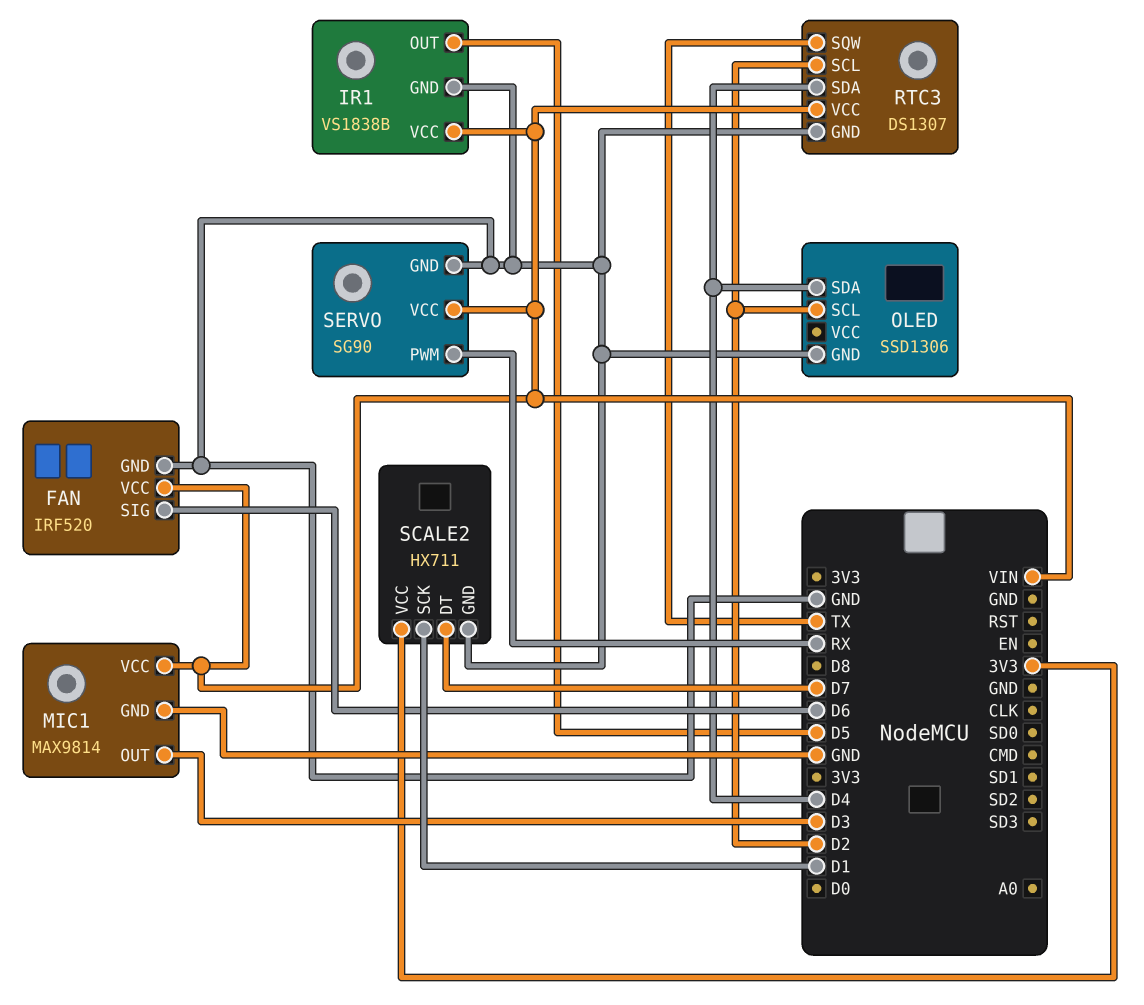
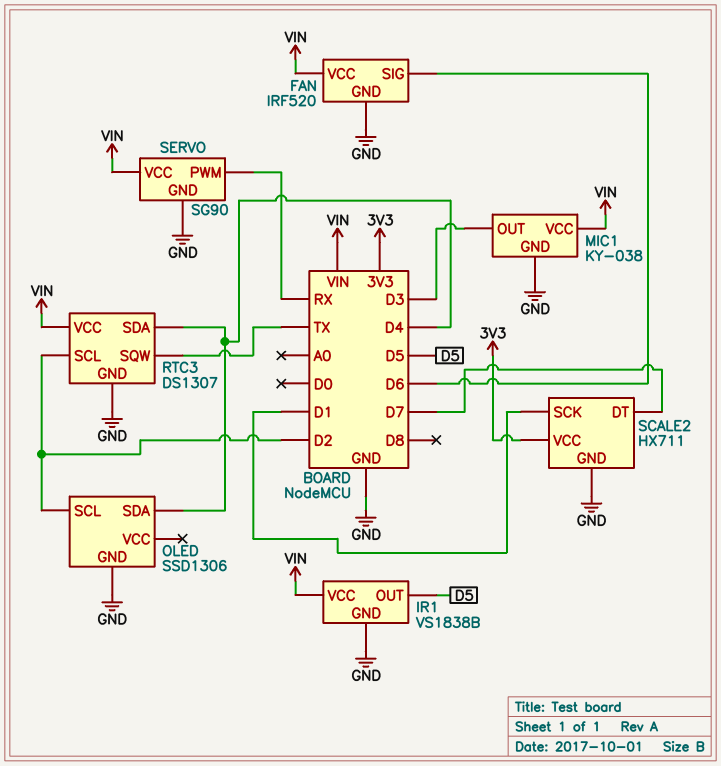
MIC1: MAX9814 -> KY-038

